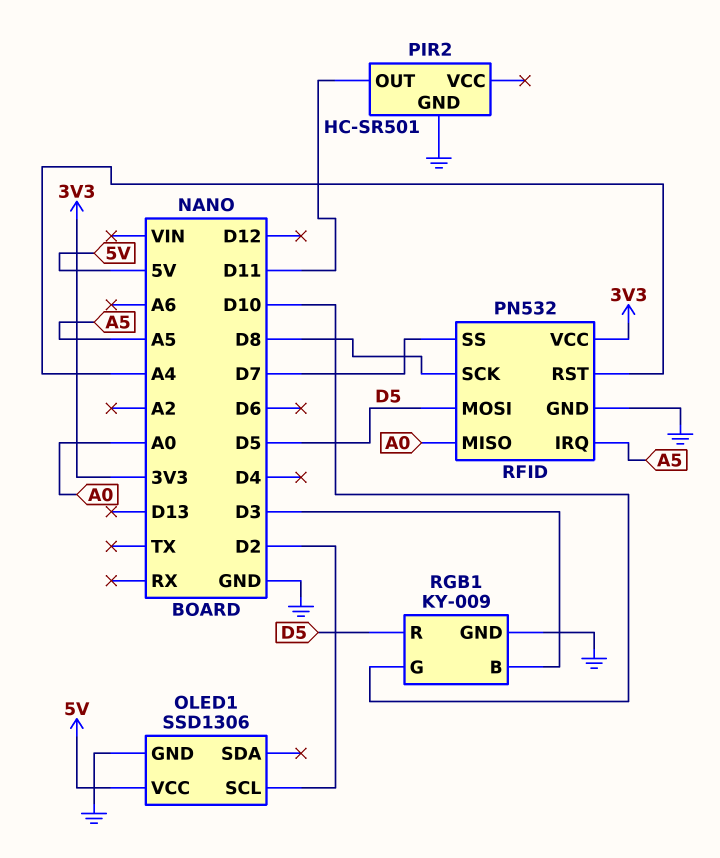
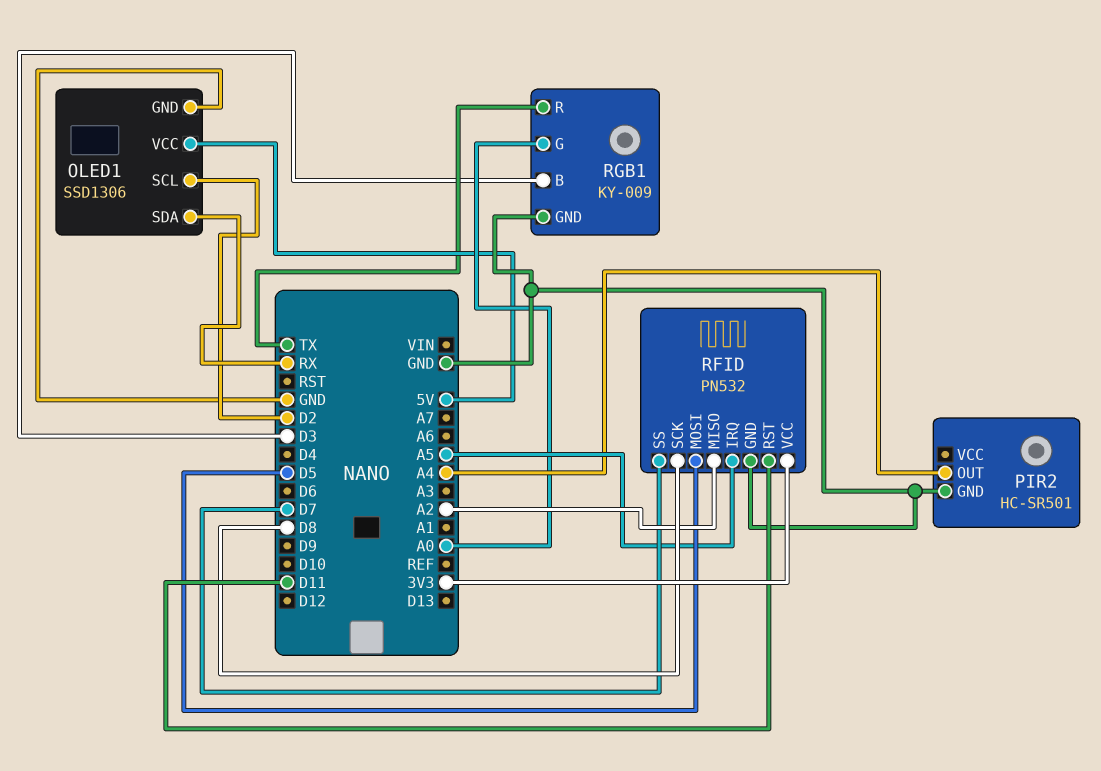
OLED1 pin SDA: none -> RX
PIR2 pin OUT: D11 -> A4
RFID pin MISO: A0 -> A2
RFID pin RST: A4 -> D11
RGB1 pin G: D10 -> A0
RGB1 pin R: D5 -> TX

